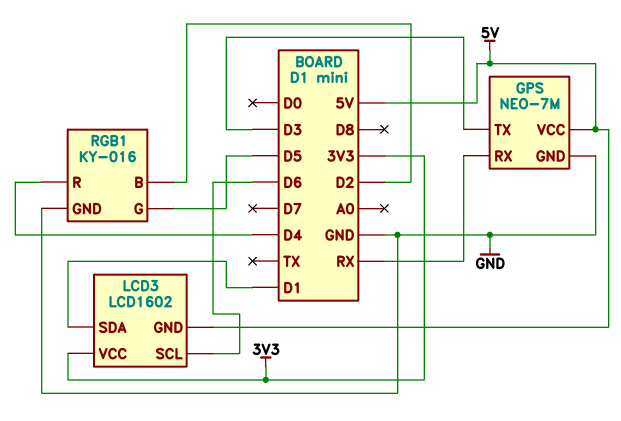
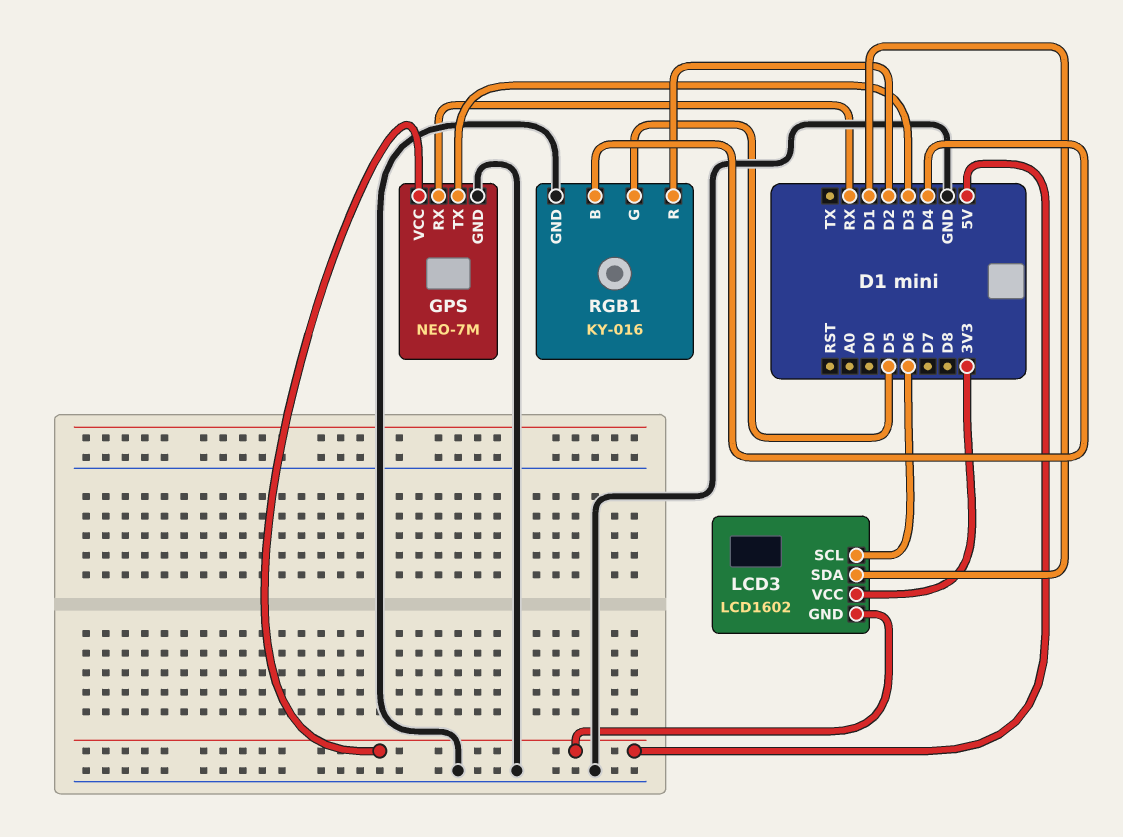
RGB1 pin B: D2 -> D4
RGB1 pin R: D4 -> D2

